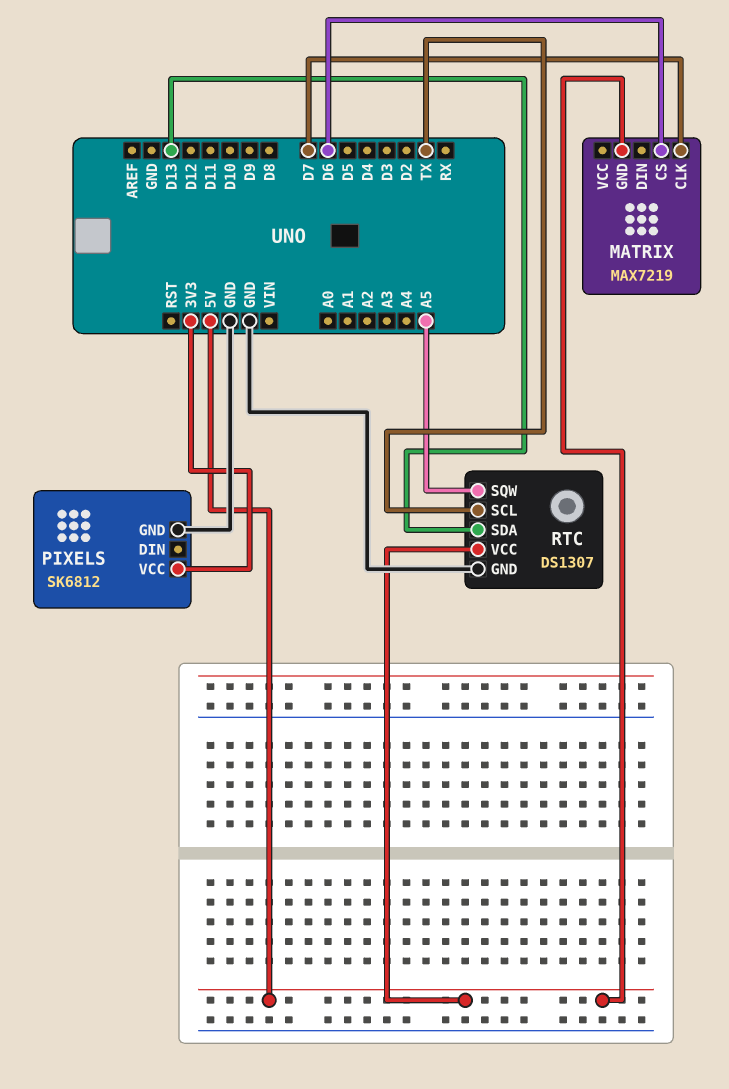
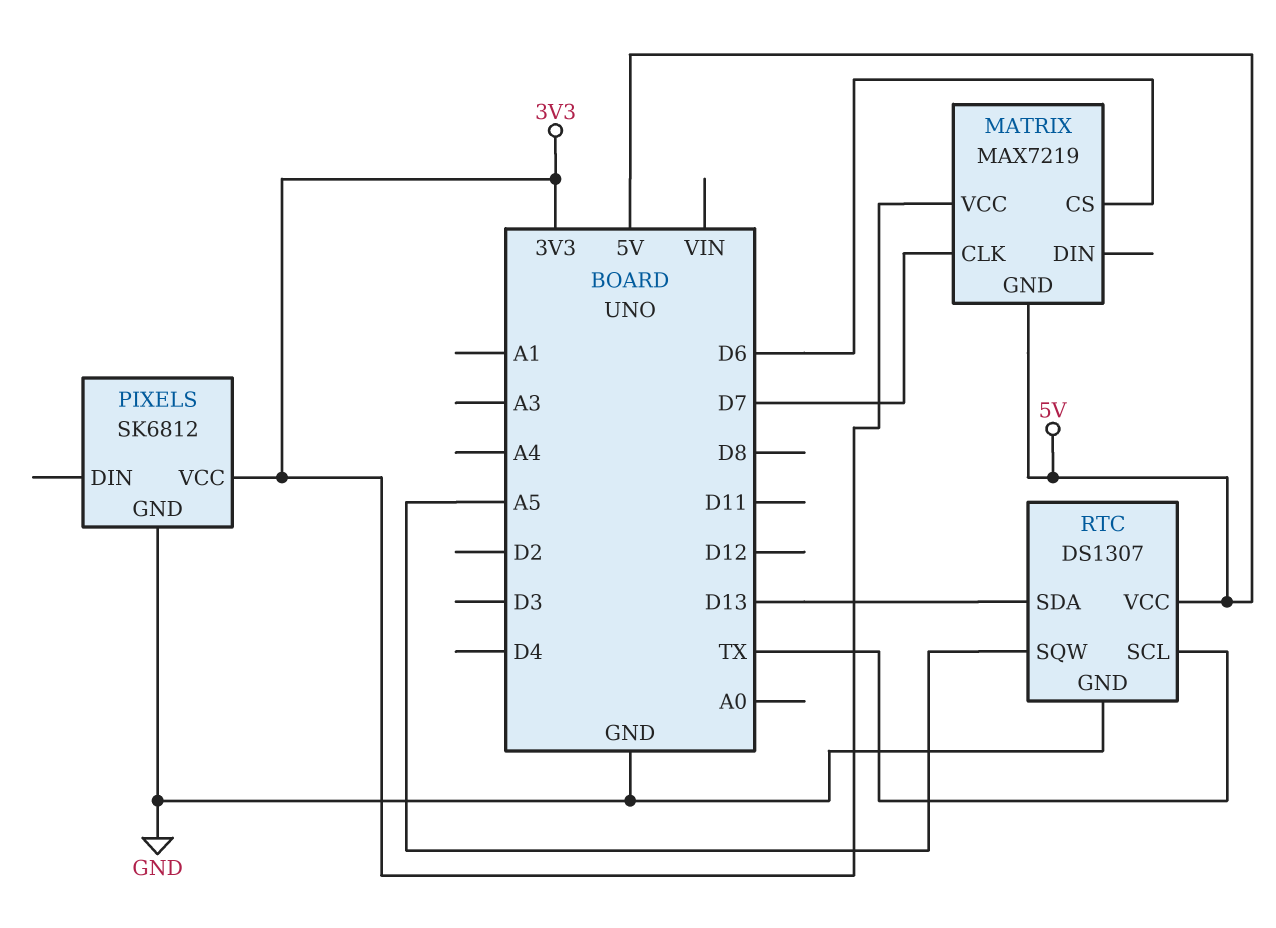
MATRIX pin VCC: none -> 3V3

